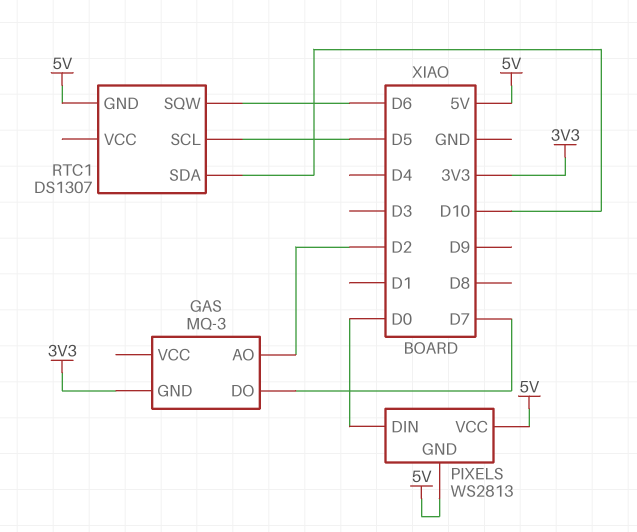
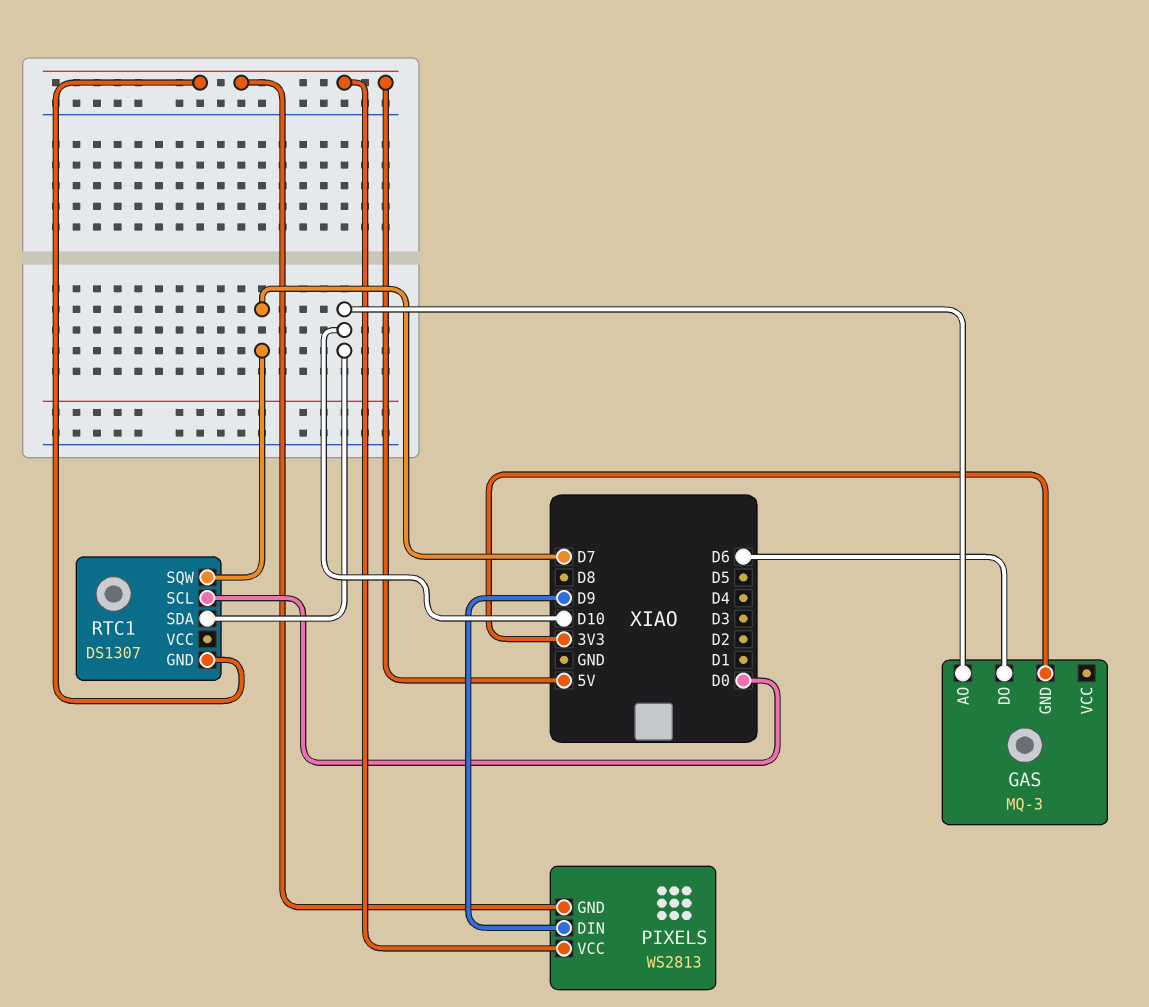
GAS pin AO: D2 -> D10
GAS pin DO: D7 -> D6
PIXELS pin DIN: D0 -> D9
RTC1 pin SCL: D5 -> D0
RTC1 pin SQW: D6 -> D7

